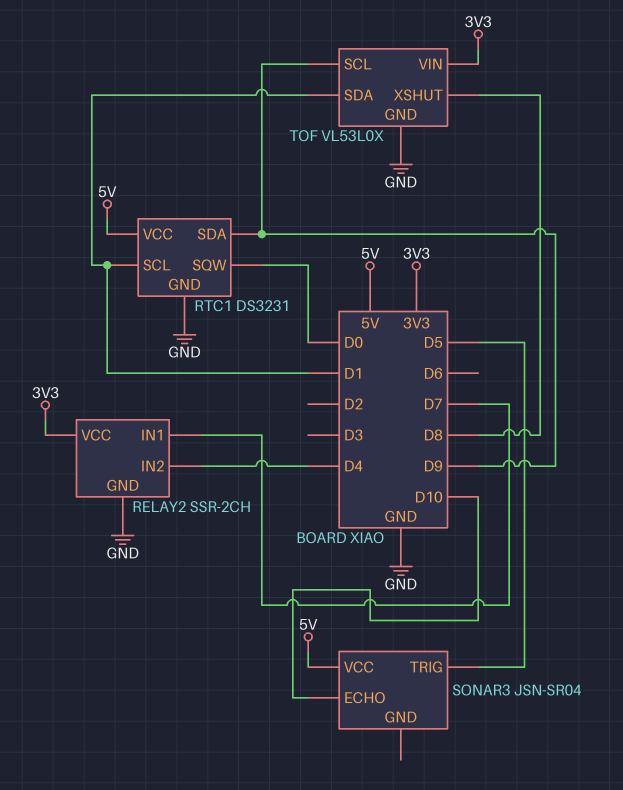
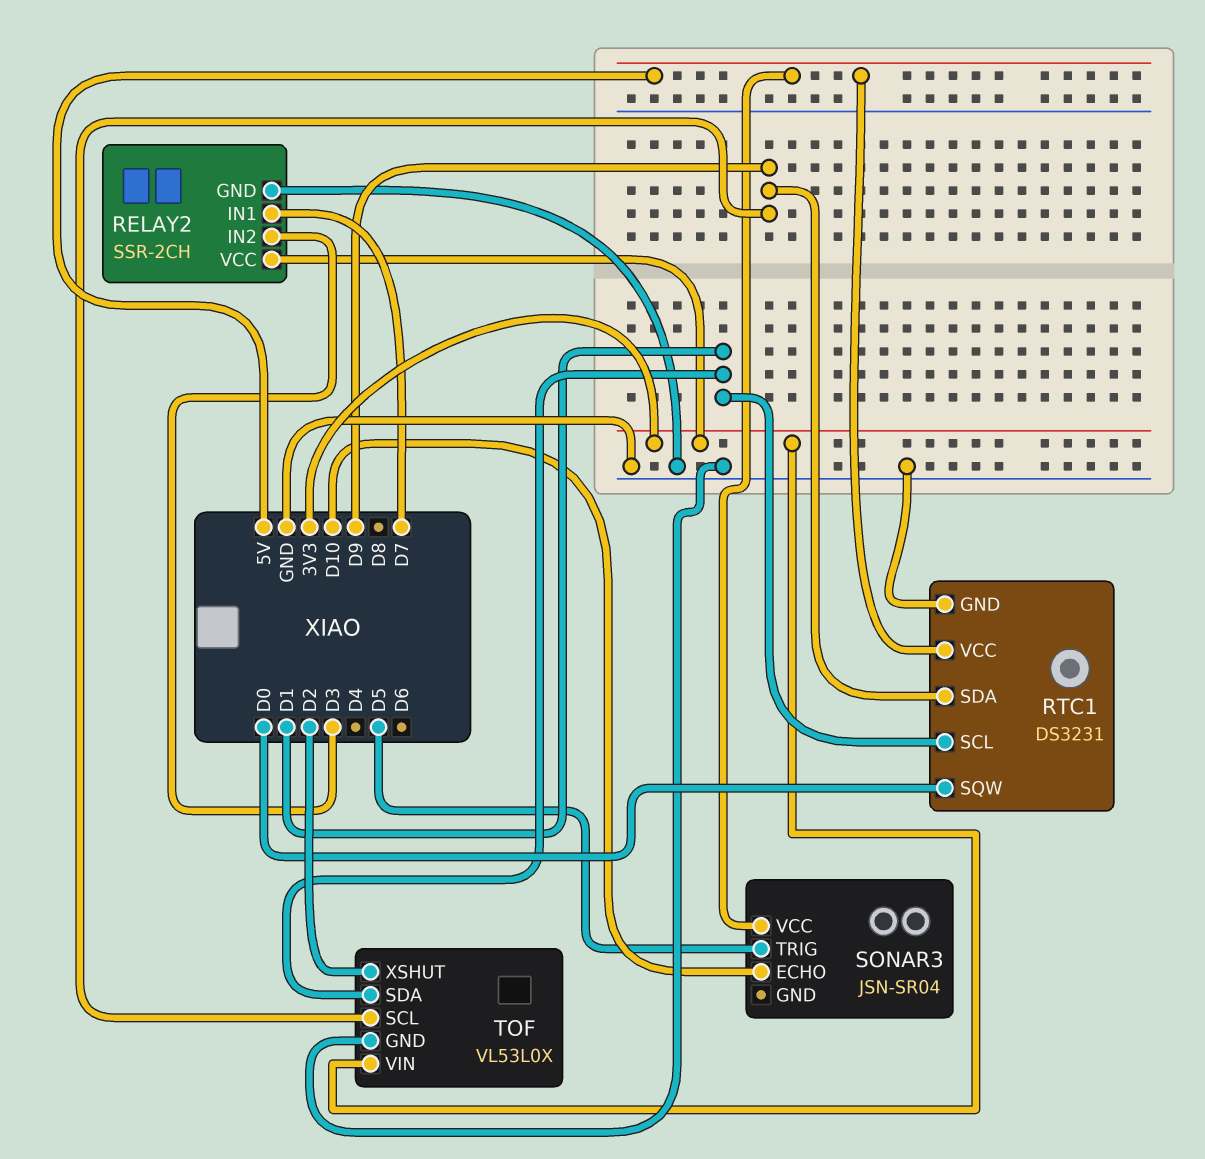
RELAY2 pin IN2: D4 -> D3
TOF pin XSHUT: D8 -> D2

